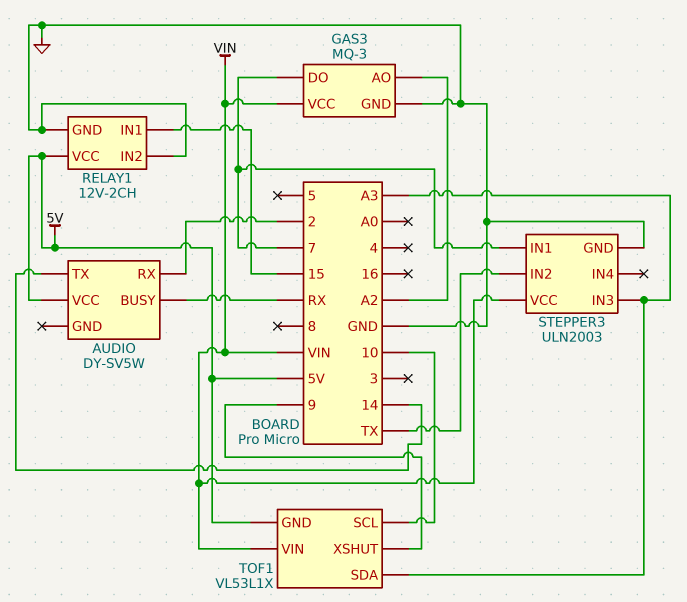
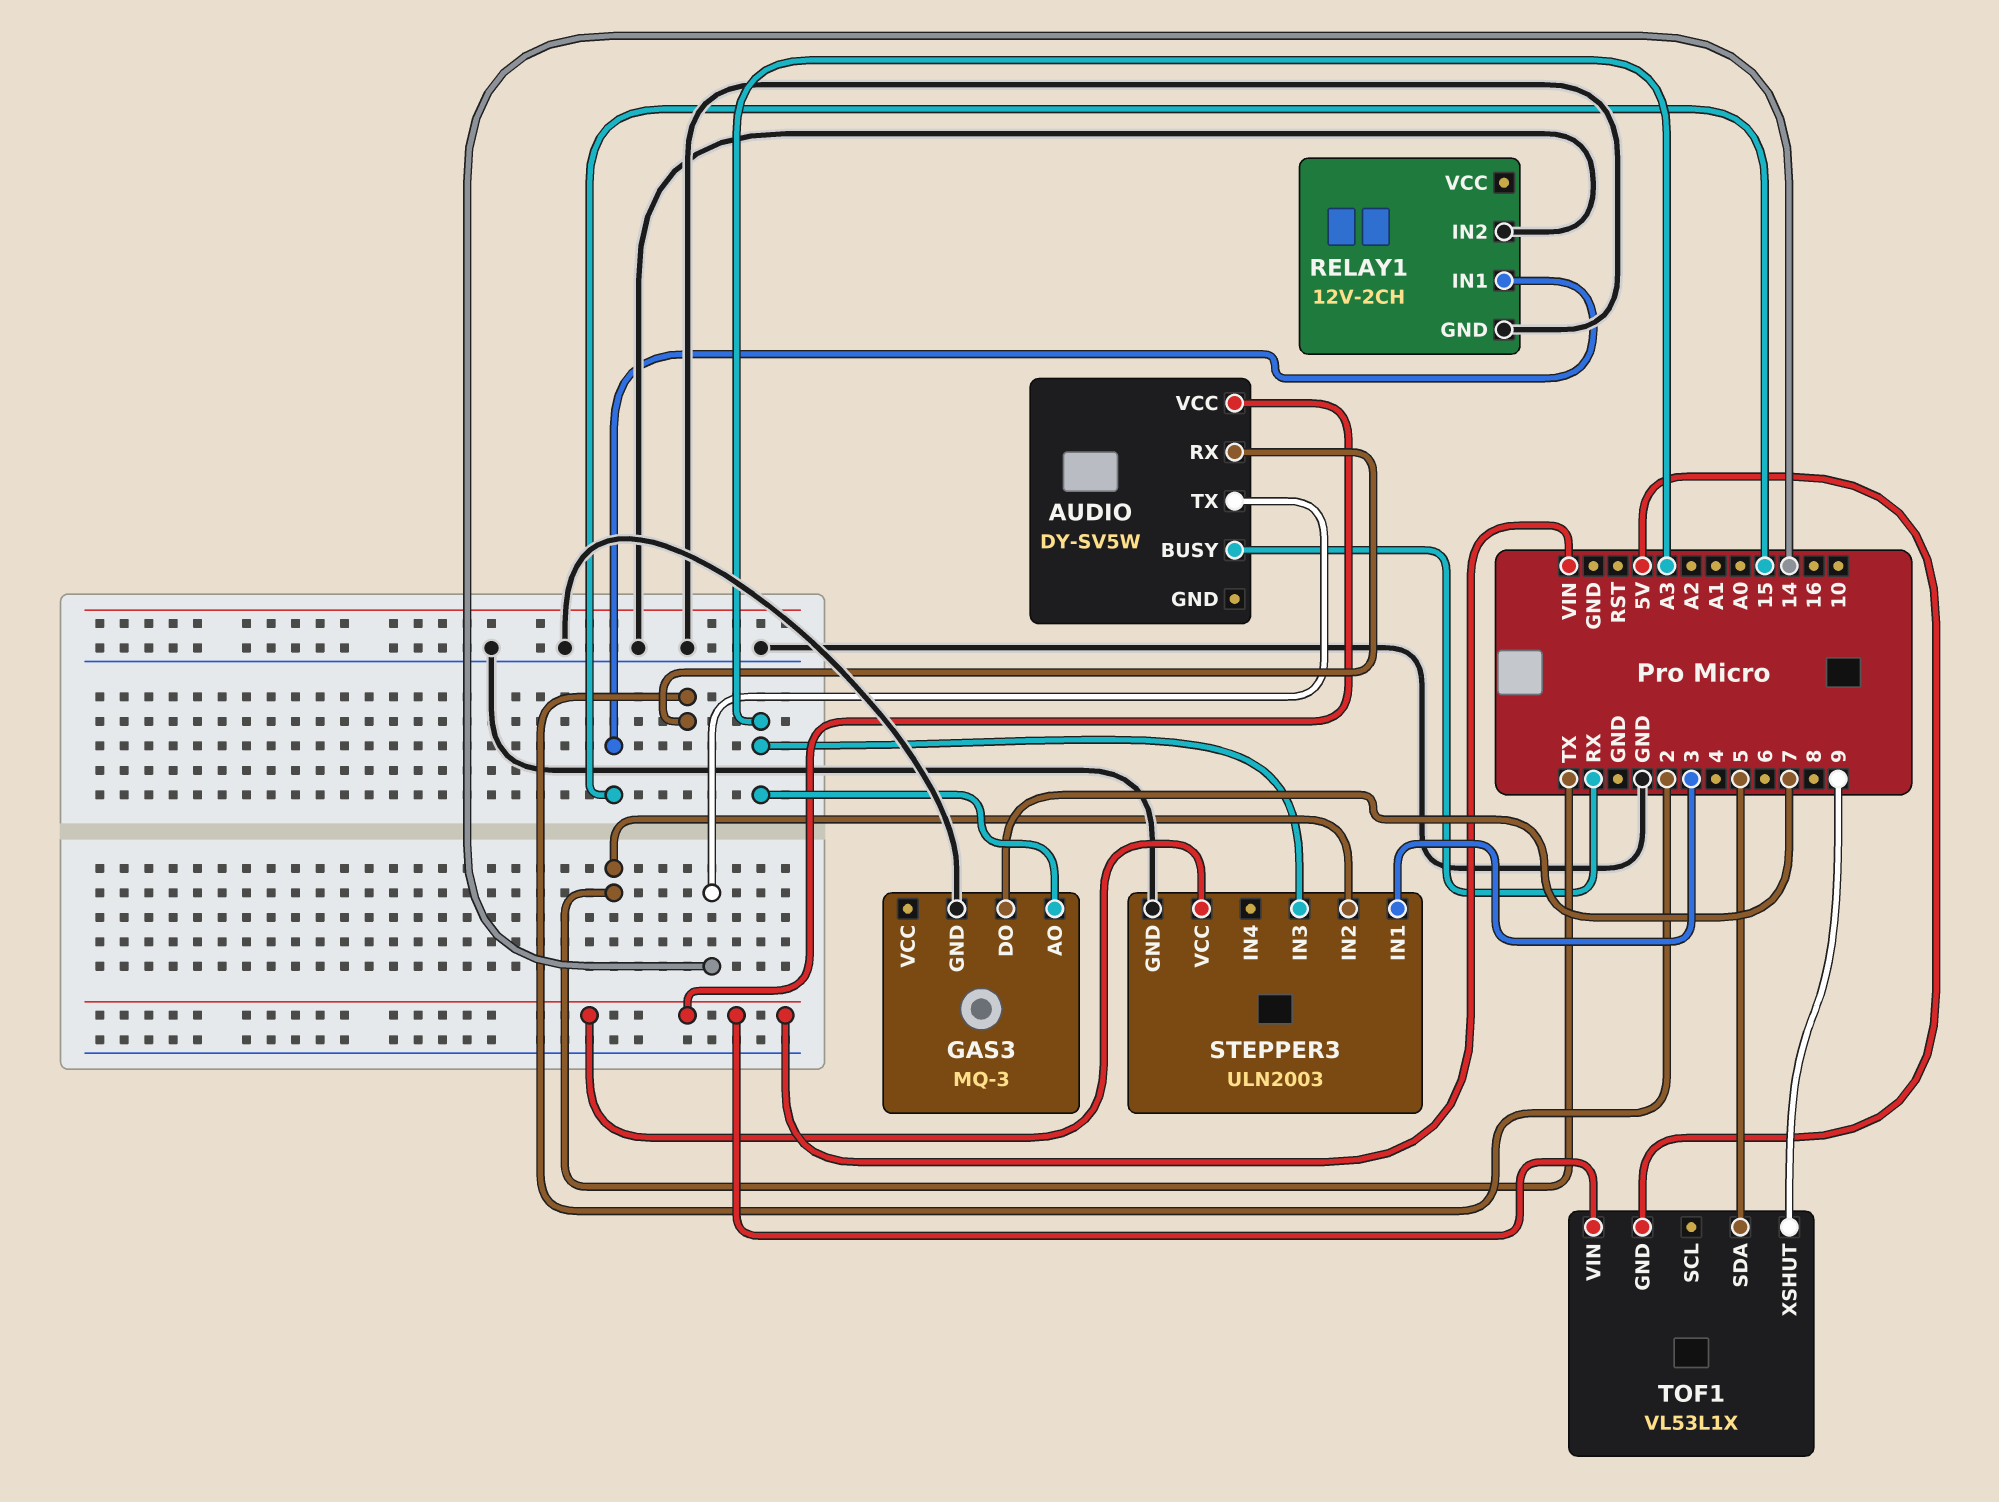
AUDIO pin VCC: 5V -> VIN
GAS3 pin AO: A2 -> A3
GAS3 pin VCC: VIN -> none
RELAY1 pin VCC: 5V -> none
STEPPER3 pin IN1: 7 -> 3
TOF1 pin SCL: 10 -> none
TOF1 pin SDA: A3 -> 5

